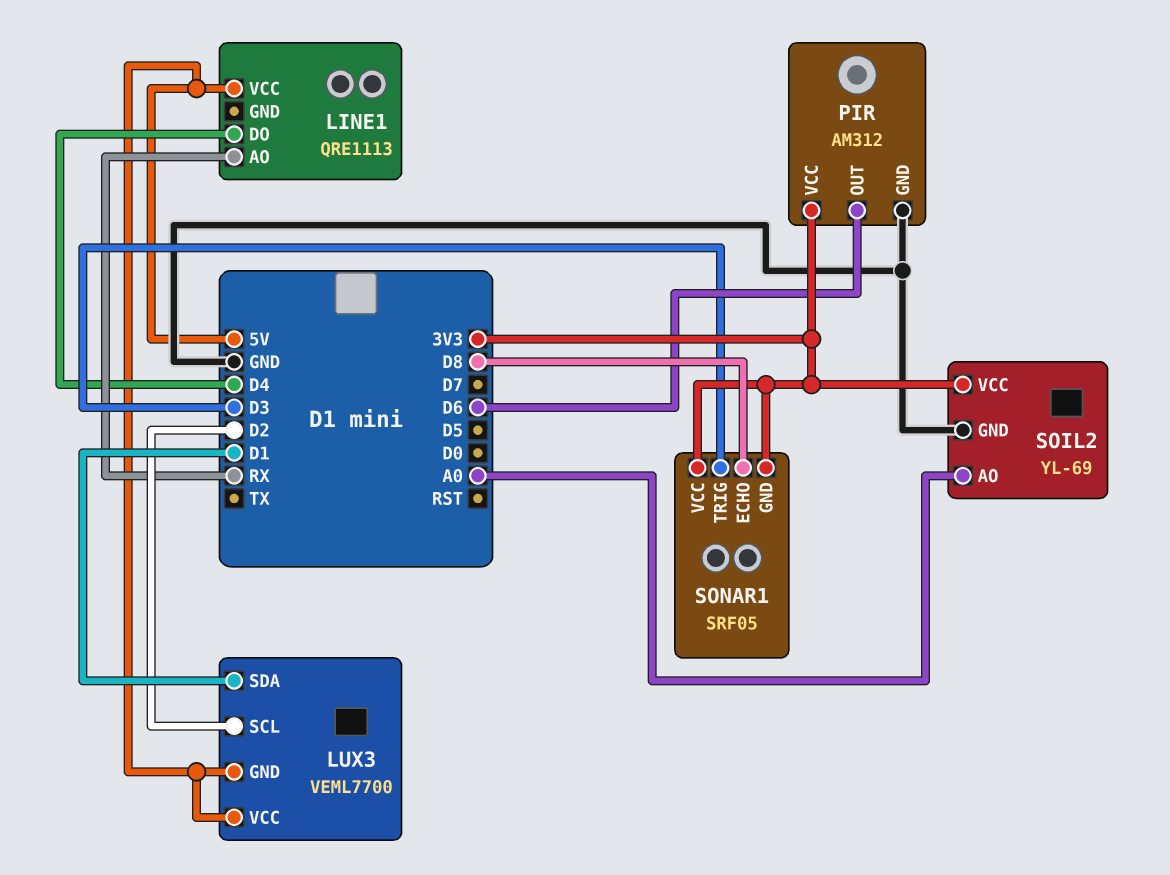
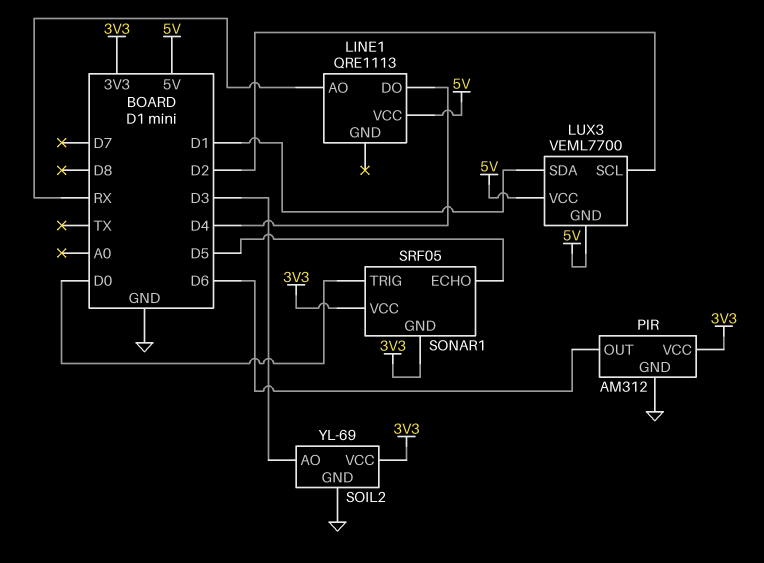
SOIL2 pin AO: A0 -> D3
SONAR1 pin ECHO: D8 -> D5
SONAR1 pin TRIG: D3 -> D0

